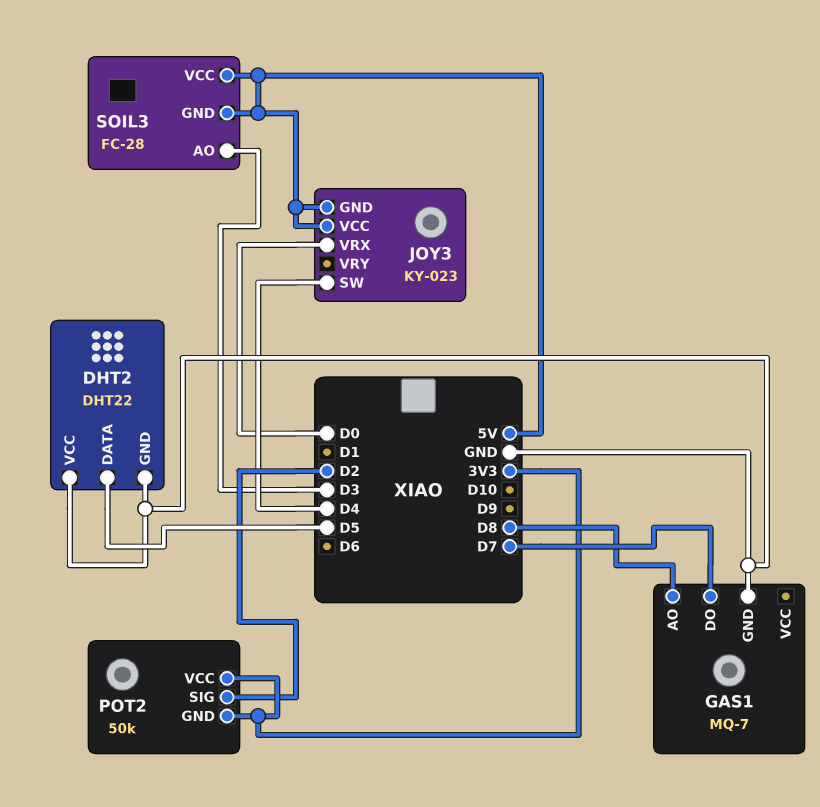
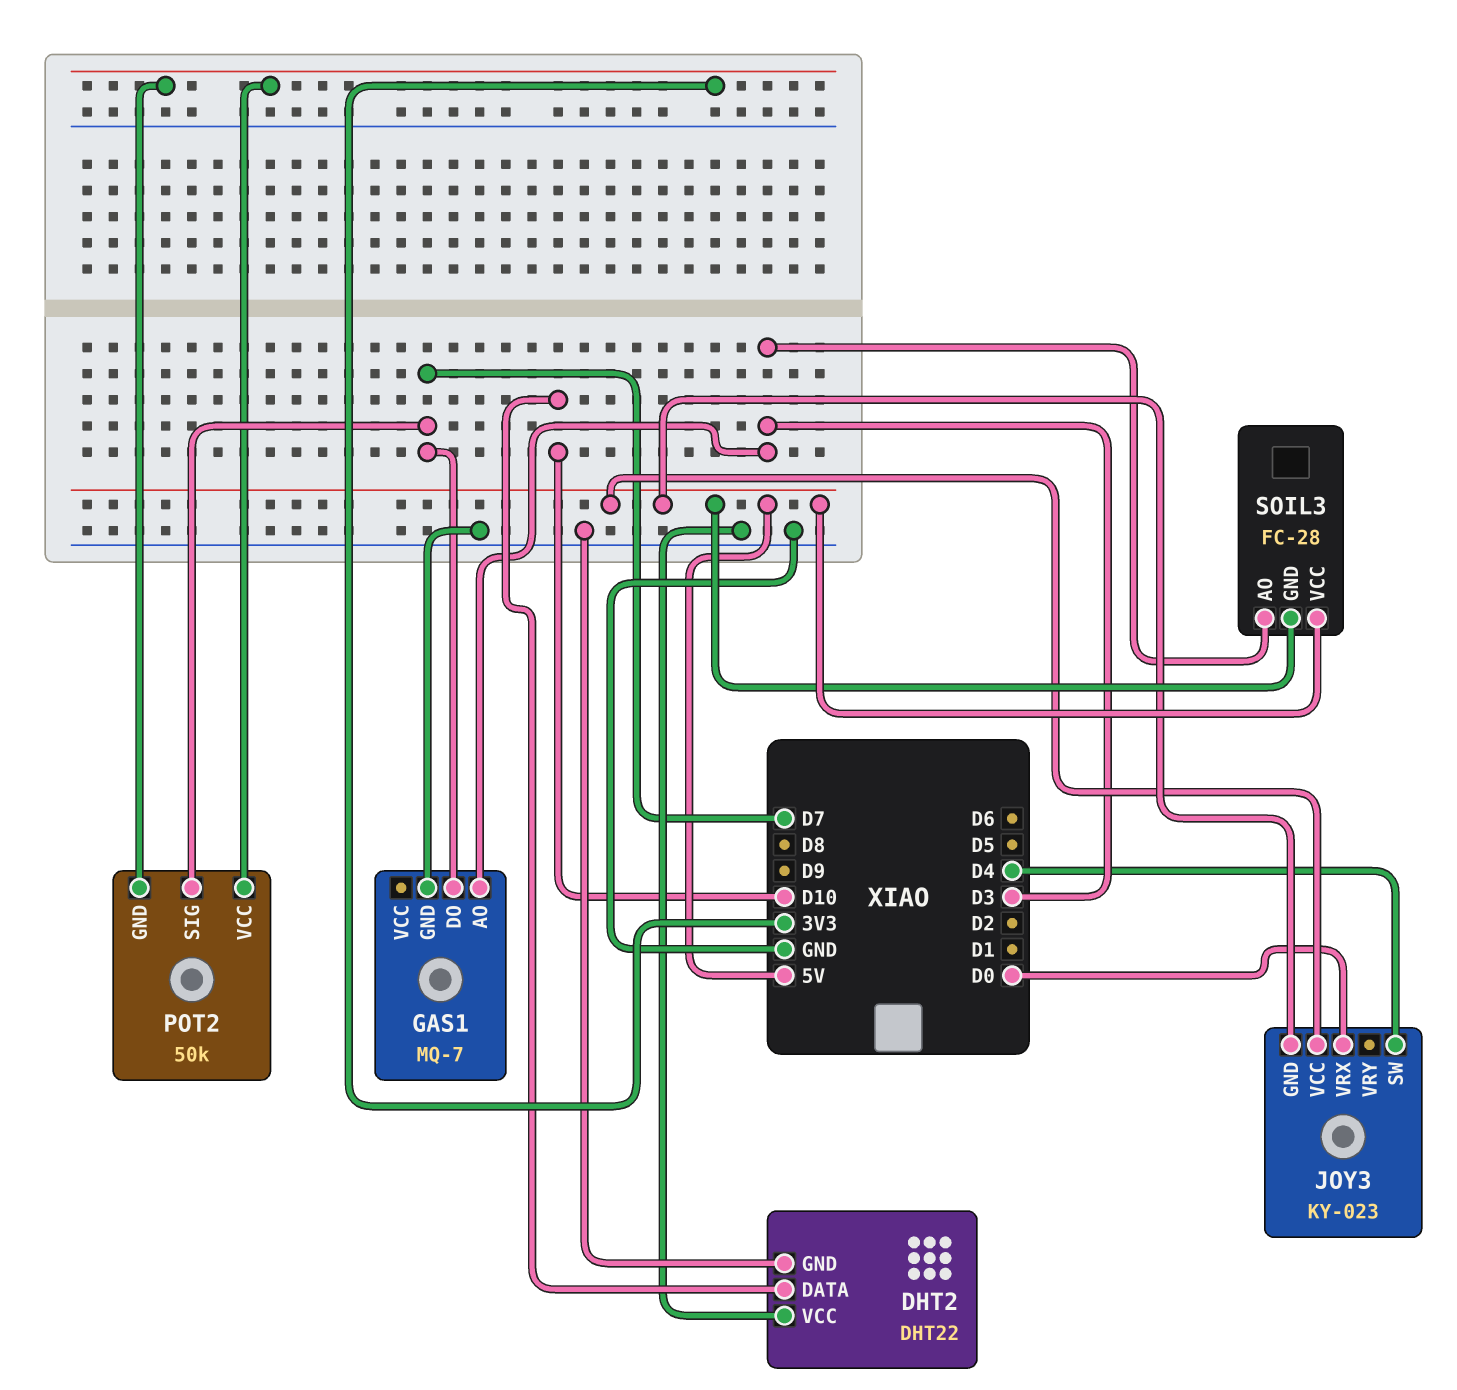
DHT2 pin DATA: D5 -> D10
GAS1 pin AO: D8 -> D3
POT2 pin SIG: D2 -> D7

